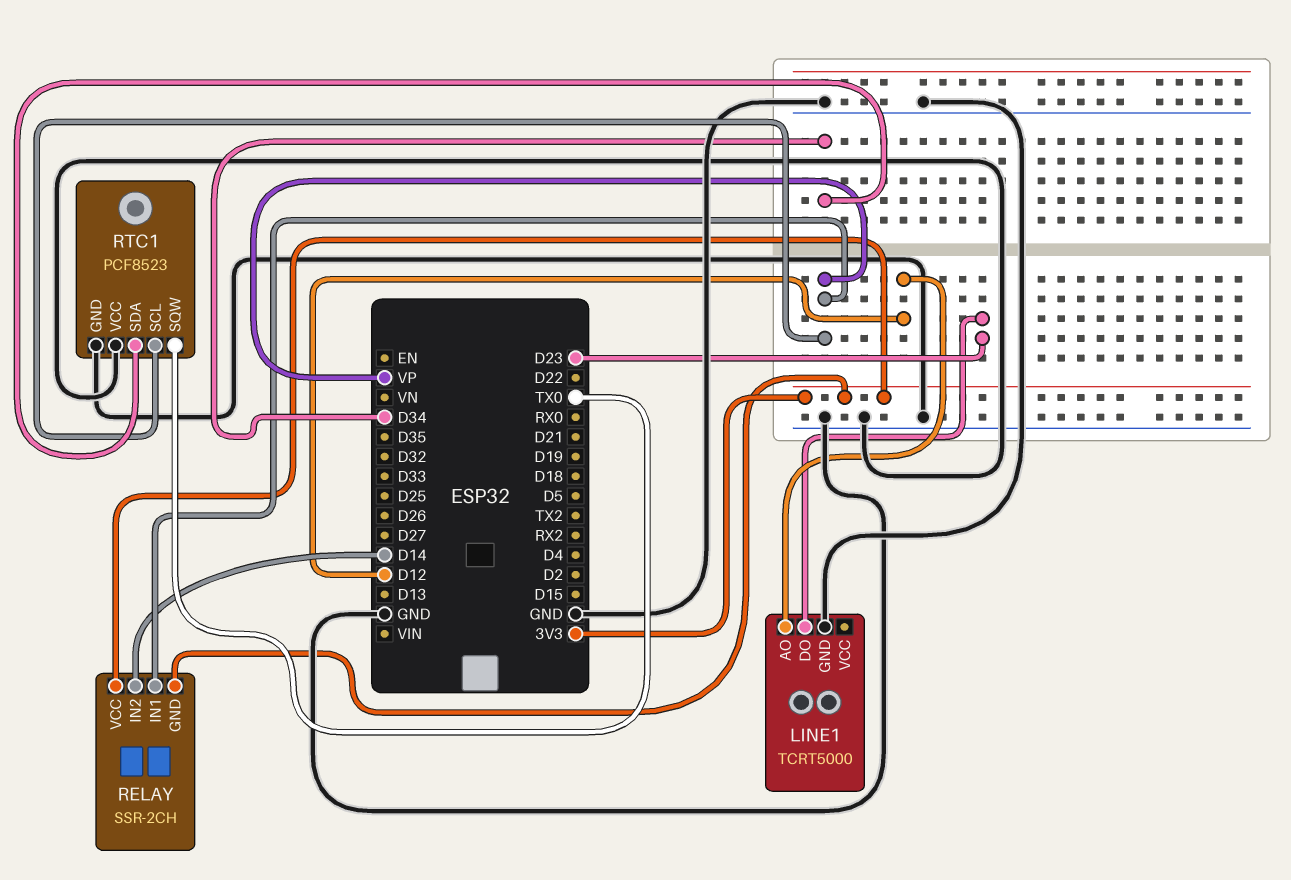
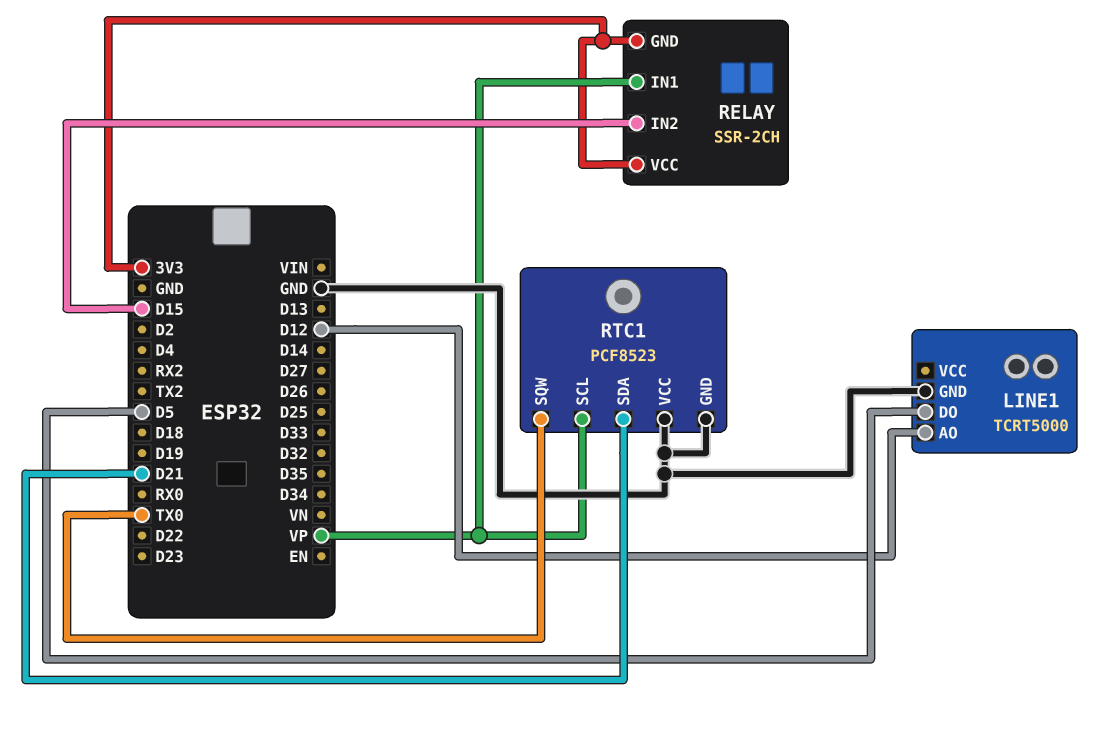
LINE1 pin DO: D23 -> D5
RELAY pin IN2: D14 -> D15
RTC1 pin SDA: D34 -> D21

